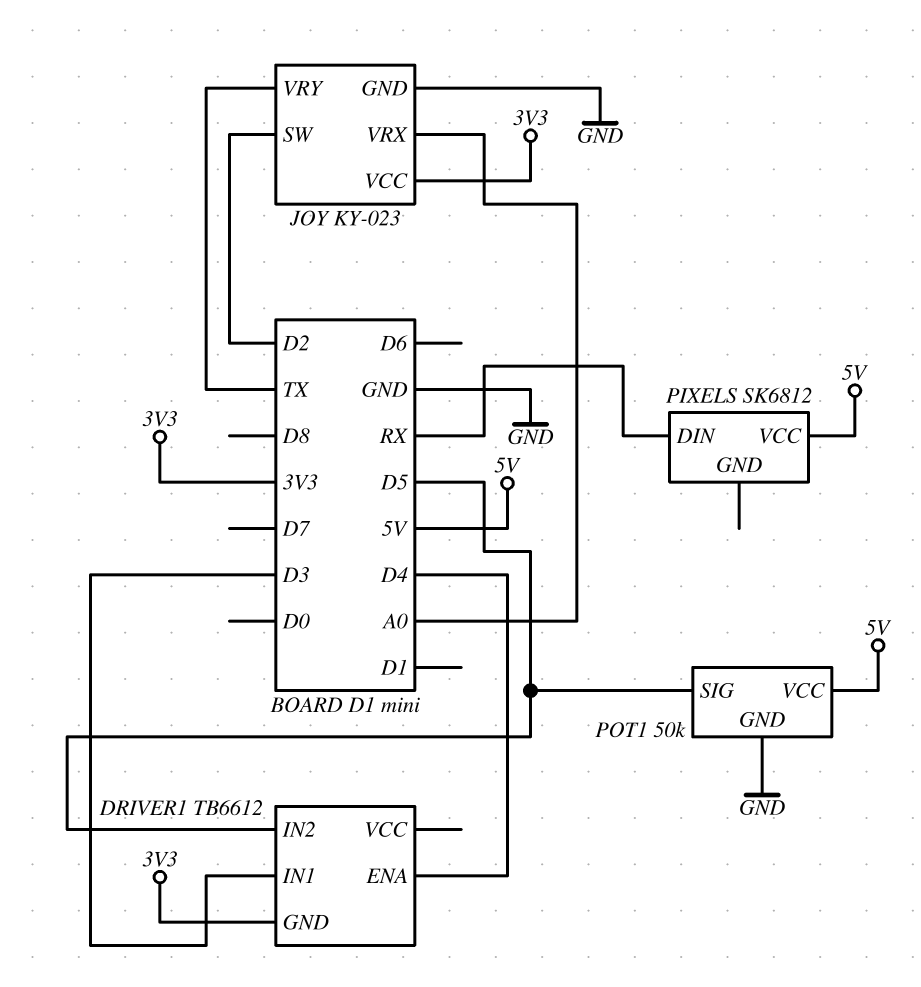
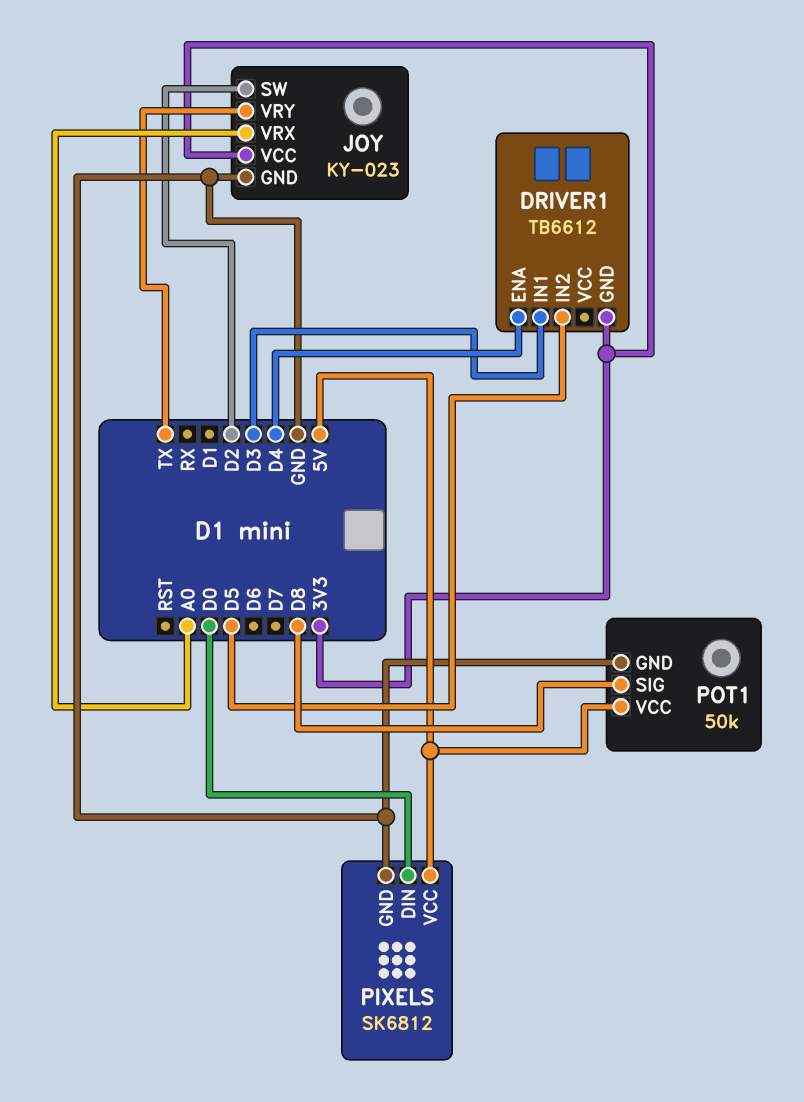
PIXELS pin DIN: RX -> D0
PIXELS pin GND: none -> GND
POT1 pin SIG: D5 -> D8

